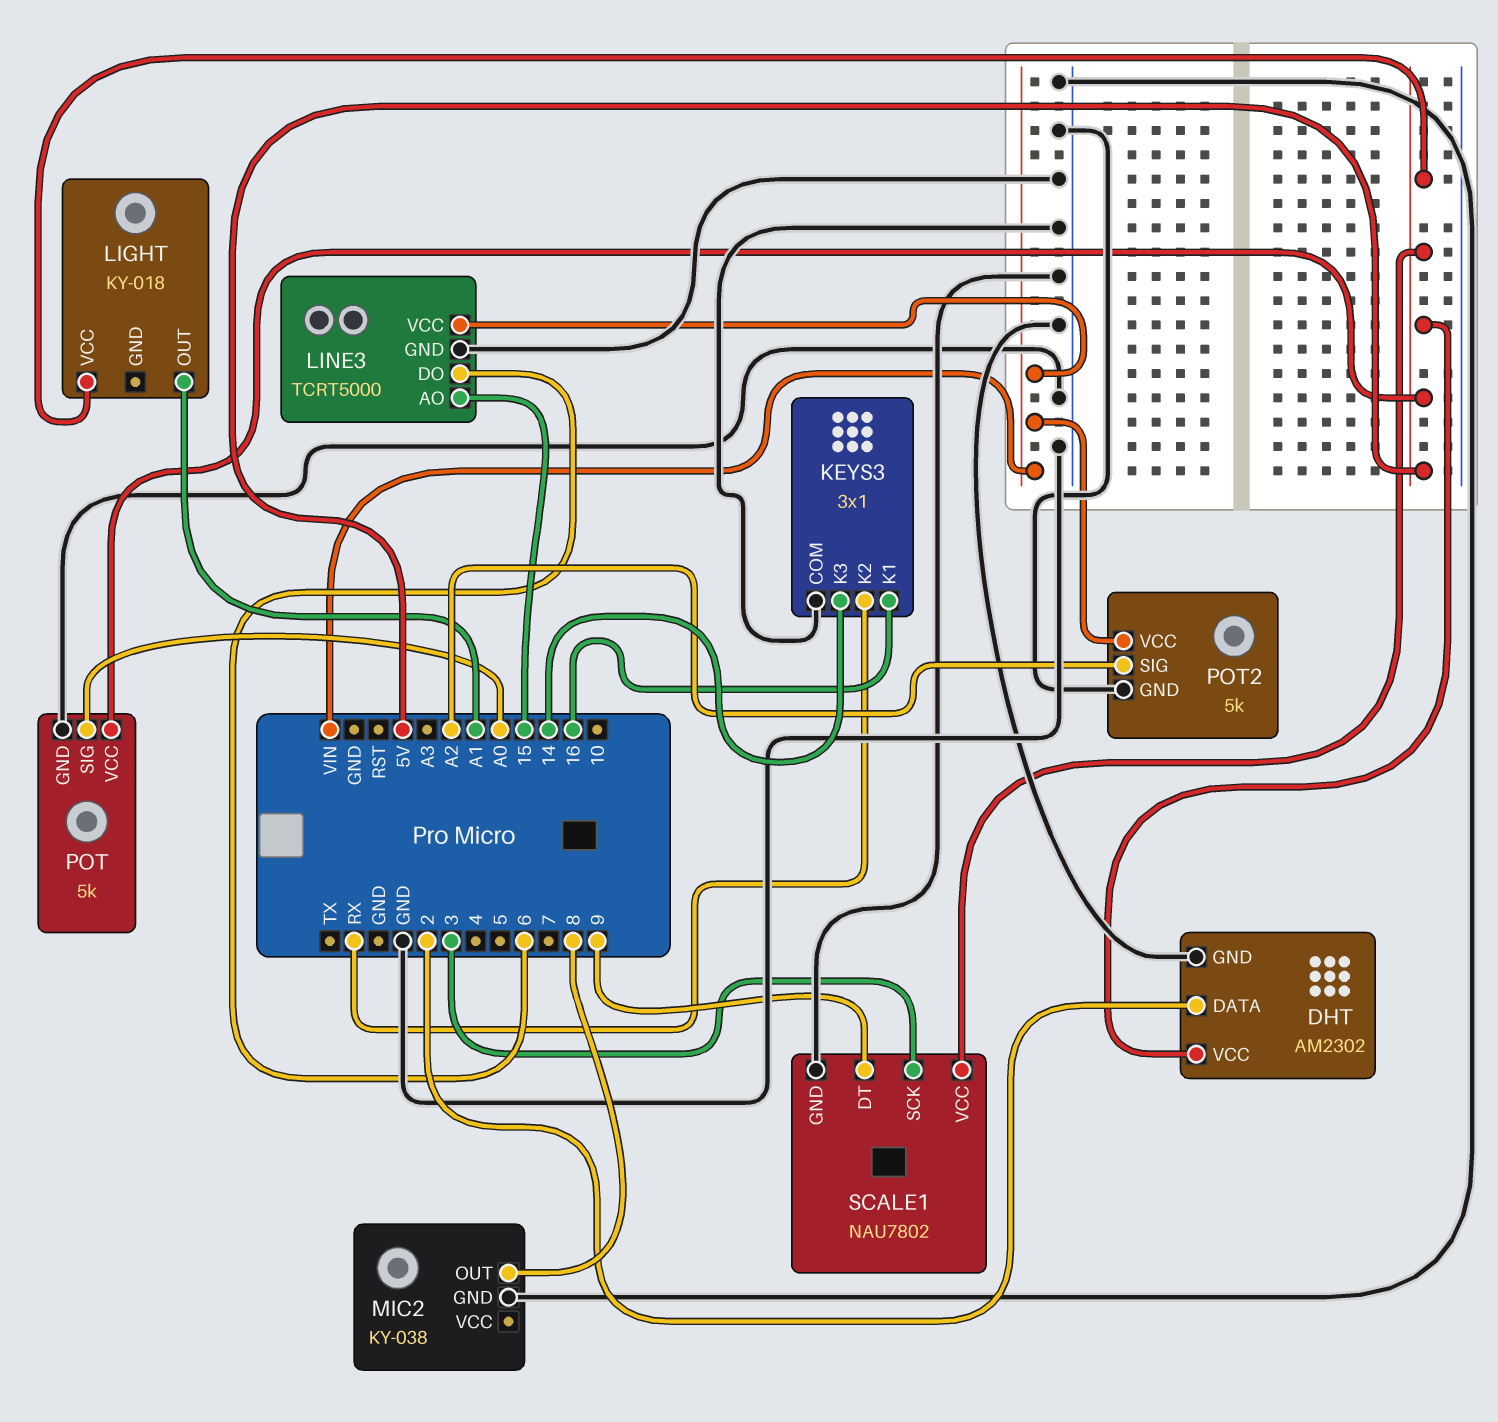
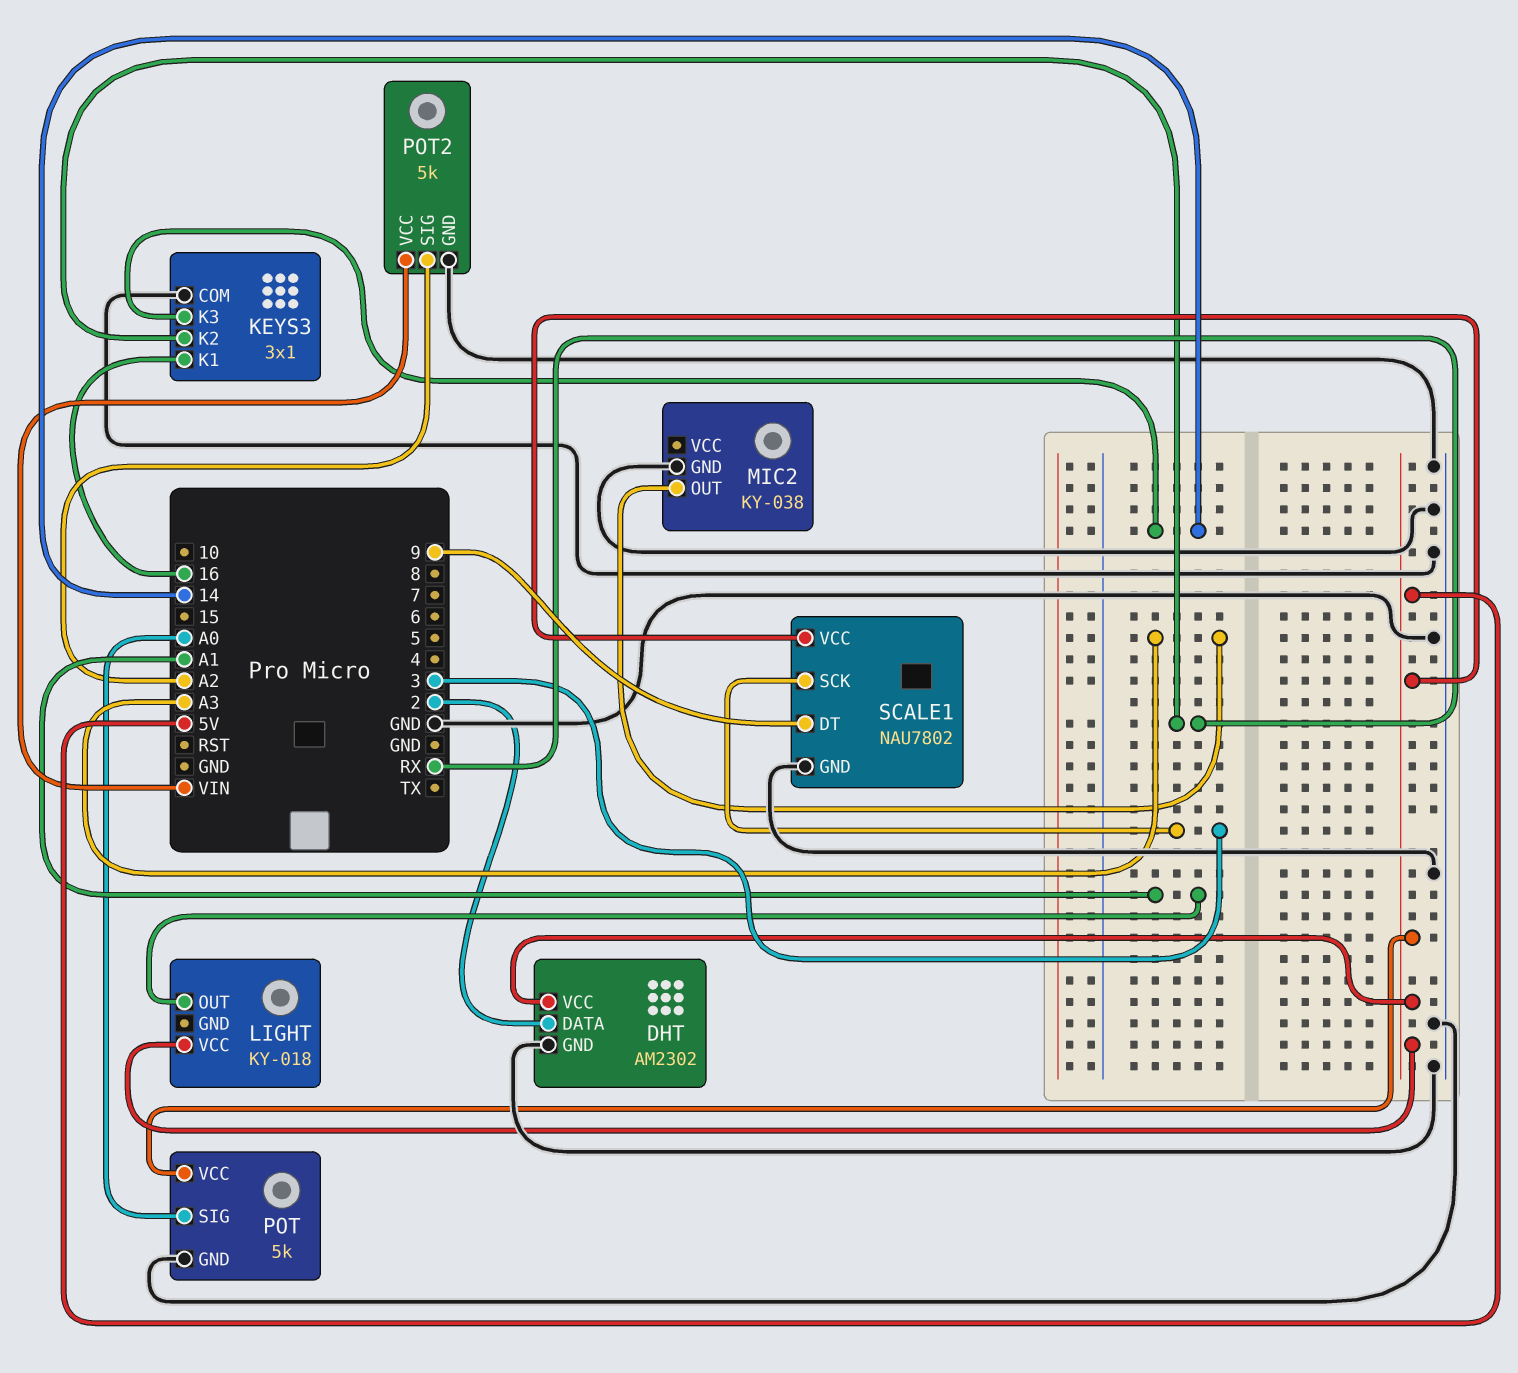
LINE3: TCRT5000 -> none
LINE3 pin AO: 15 -> none
LINE3 pin DO: 6 -> none
LINE3 pin GND: GND -> none
LINE3 pin VCC: VIN -> none
MIC2 pin OUT: 8 -> A3

